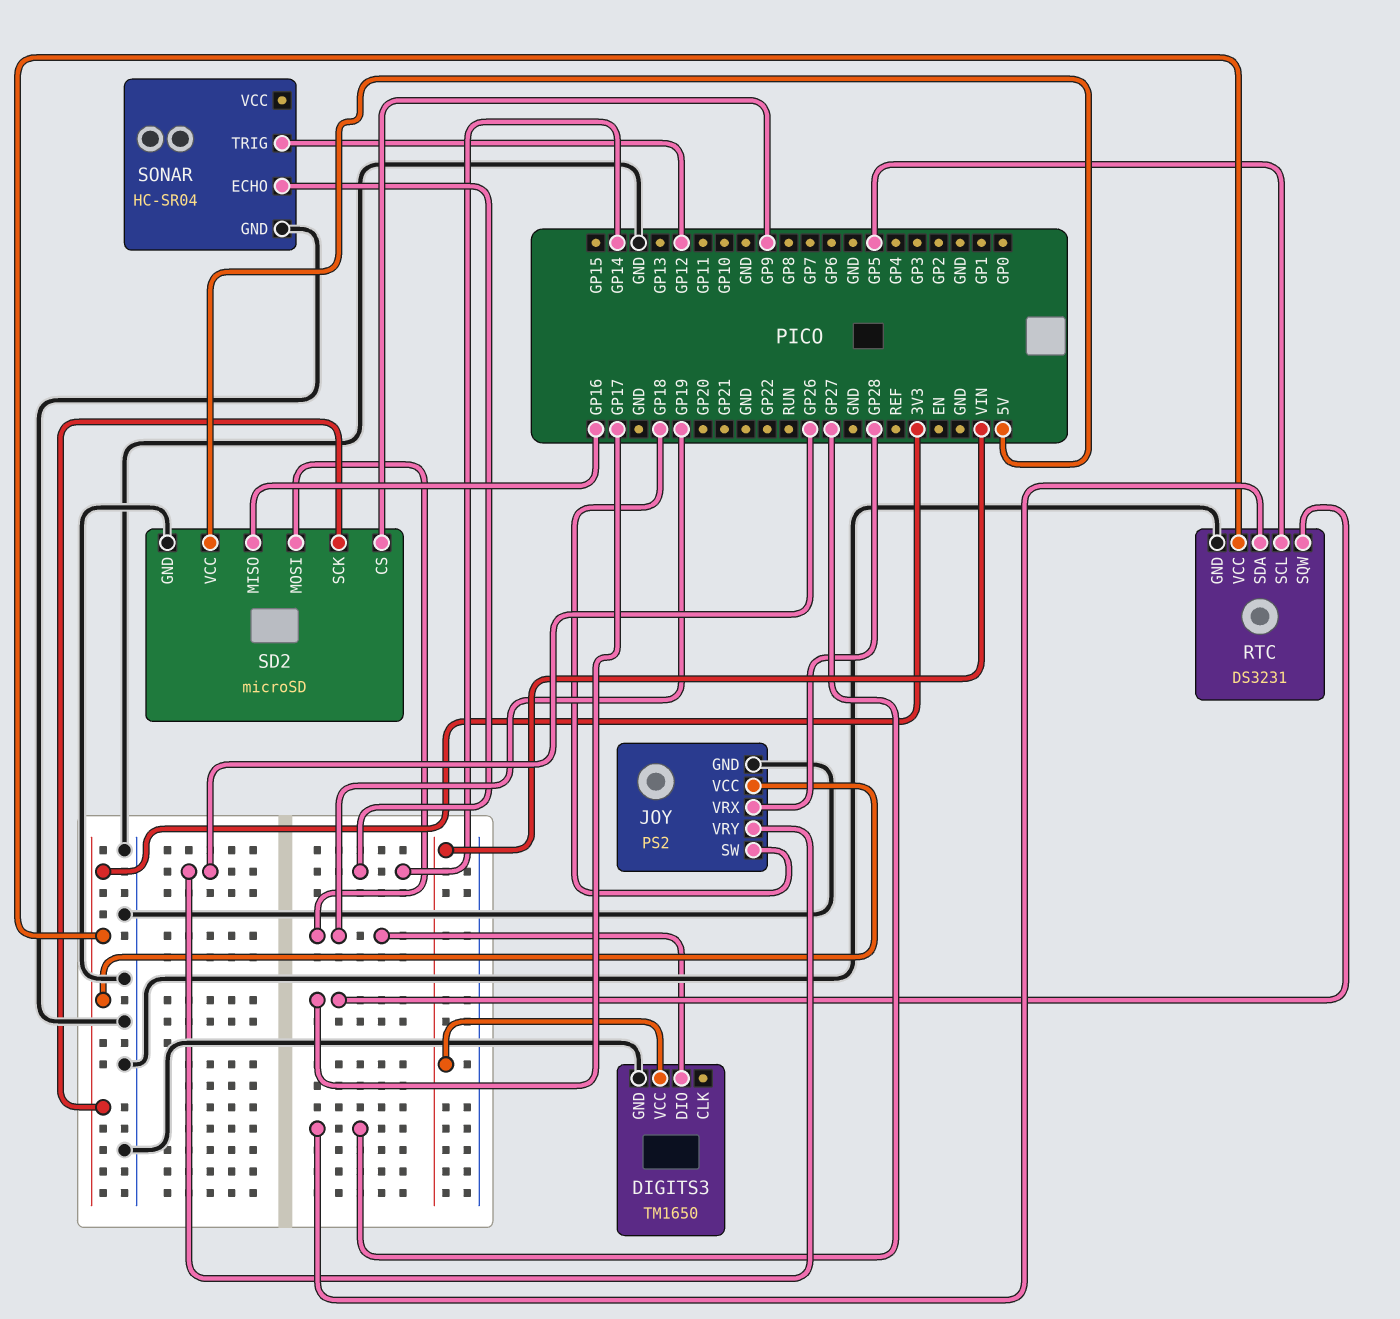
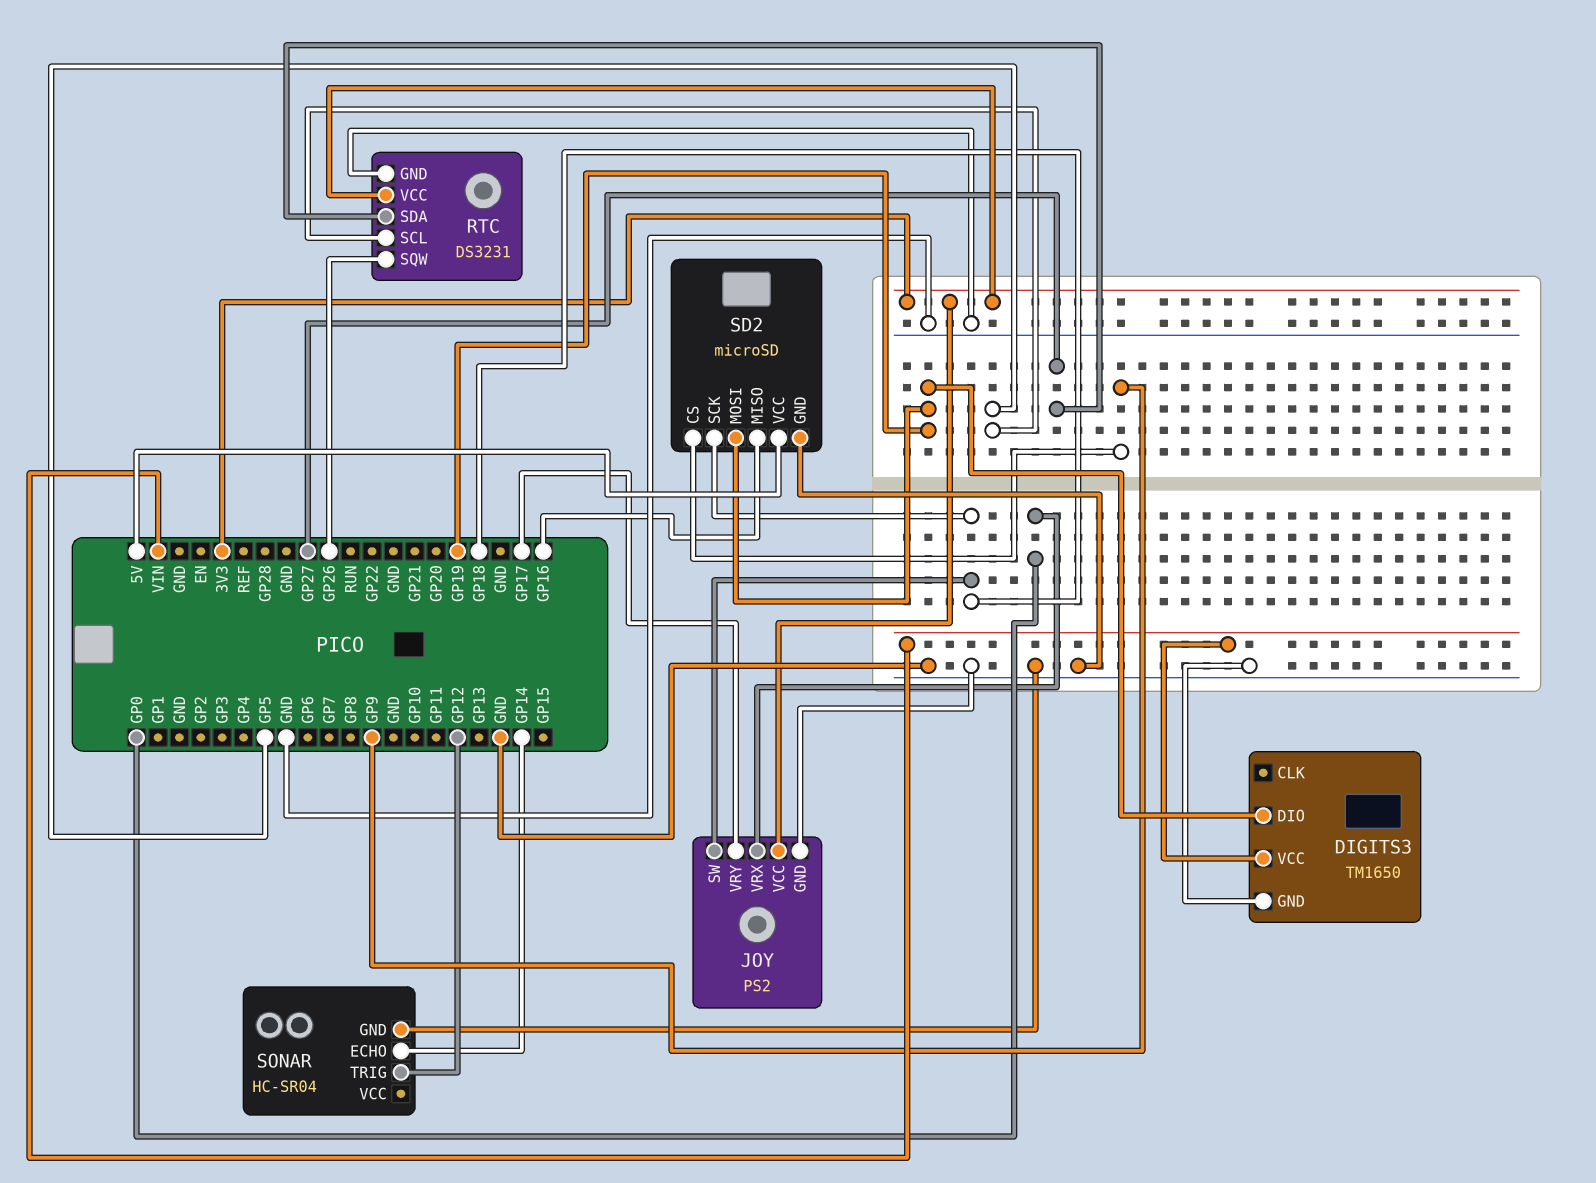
JOY pin VRX: GP28 -> GP0
JOY pin VRY: GP26 -> GP17
RTC pin SQW: GP17 -> GP26
SD2 pin SCK: 3V3 -> GP18

